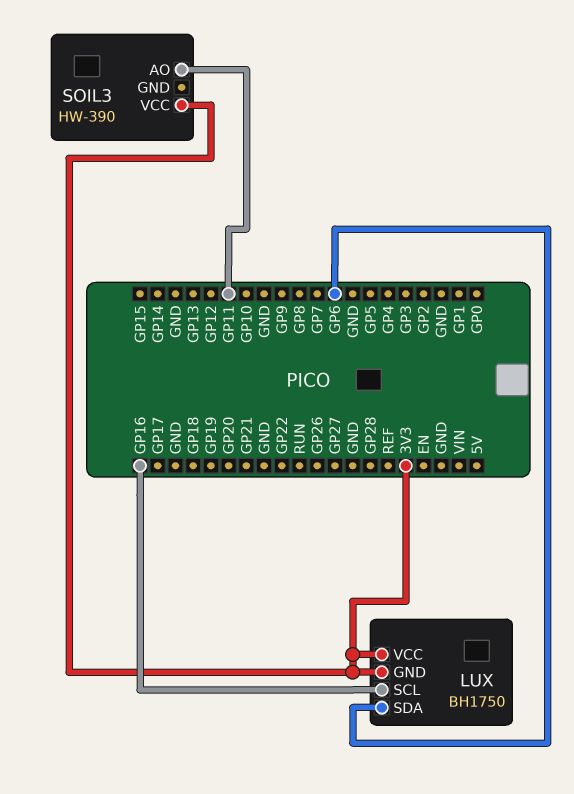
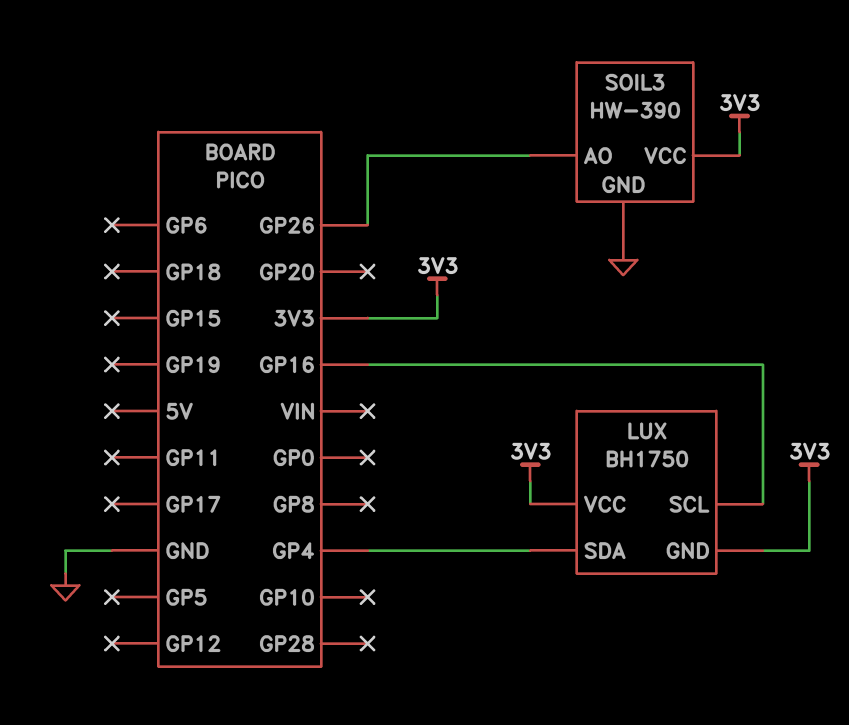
LUX pin SDA: GP6 -> GP4
SOIL3 pin AO: GP11 -> GP26
SOIL3 pin GND: none -> GND

